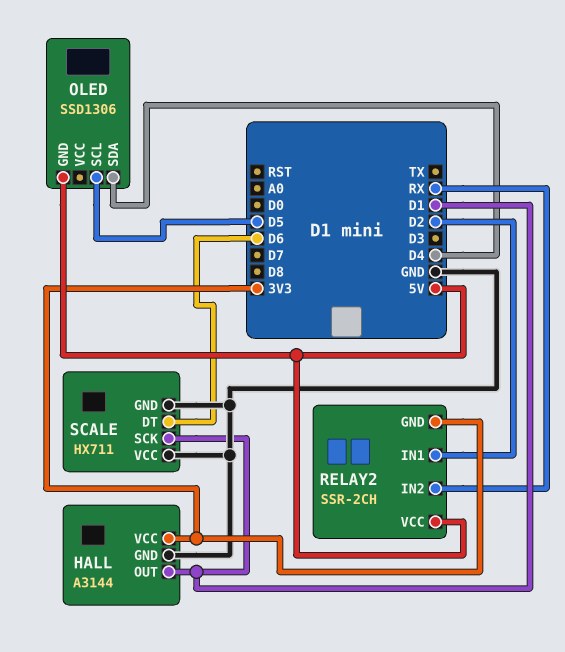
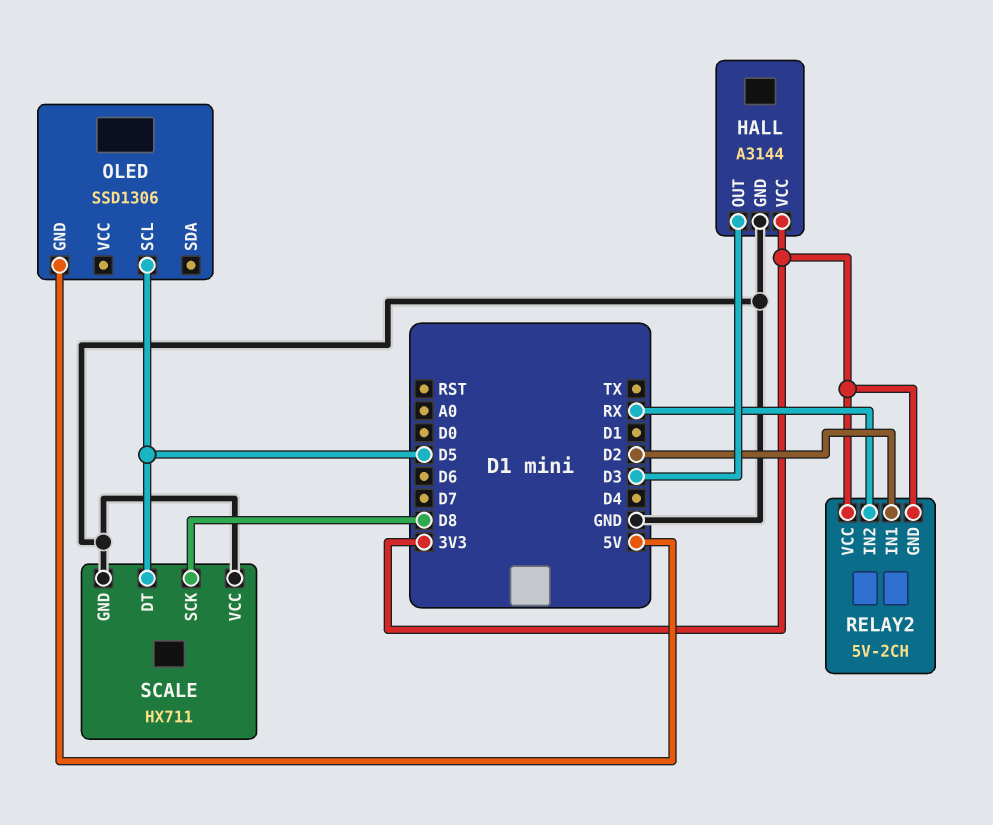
HALL pin OUT: D1 -> D3
OLED pin SDA: D4 -> none
RELAY2: SSR-2CH -> 5V-2CH
RELAY2 pin VCC: 5V -> 3V3
SCALE pin DT: D6 -> D5
SCALE pin SCK: D1 -> D8

